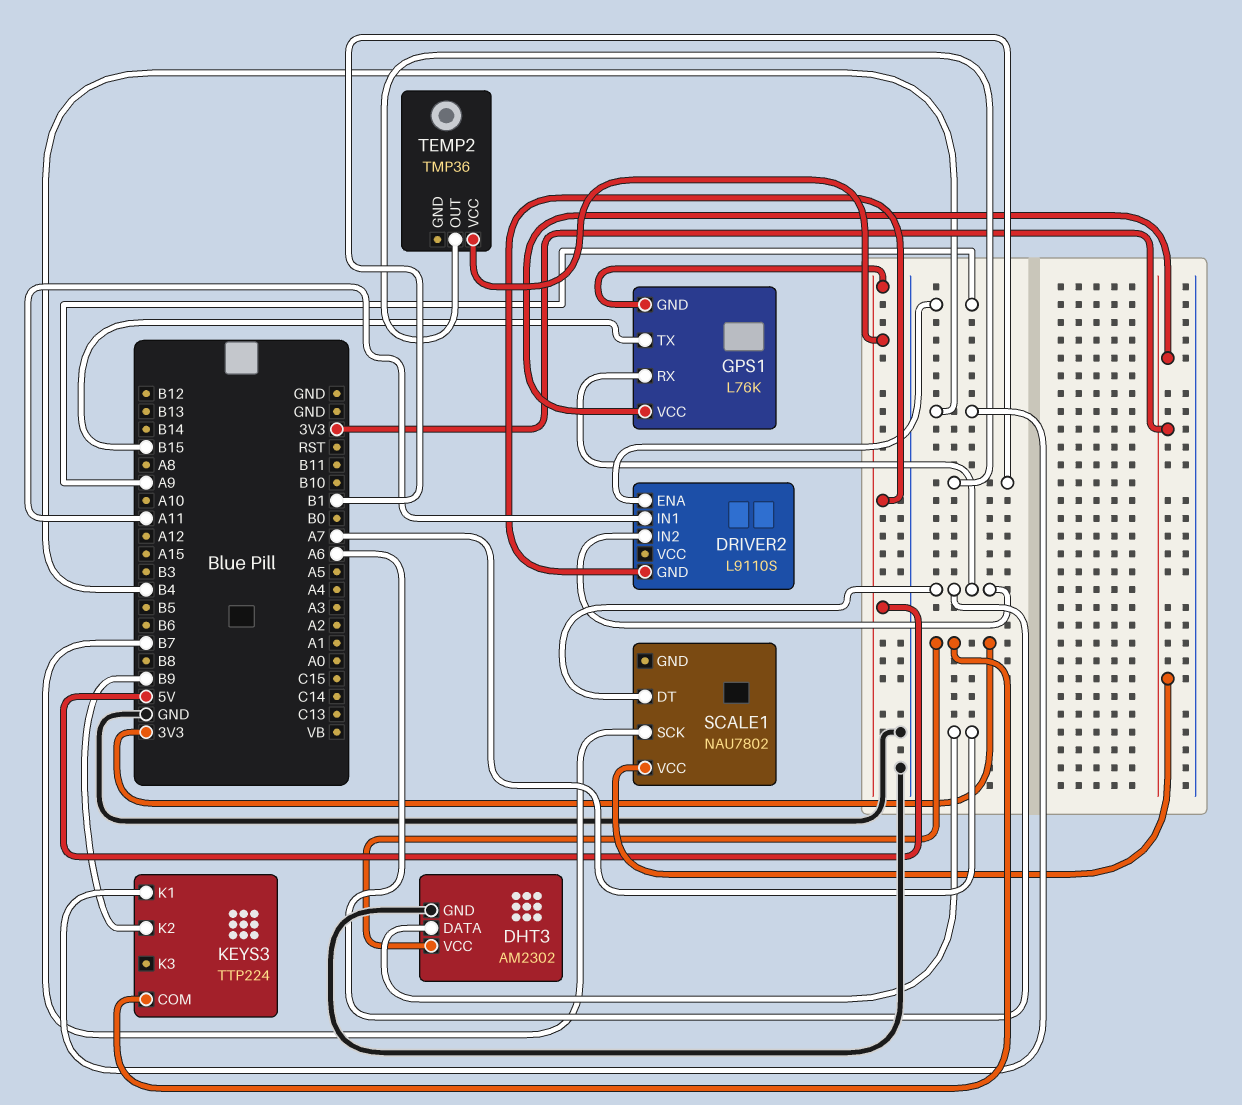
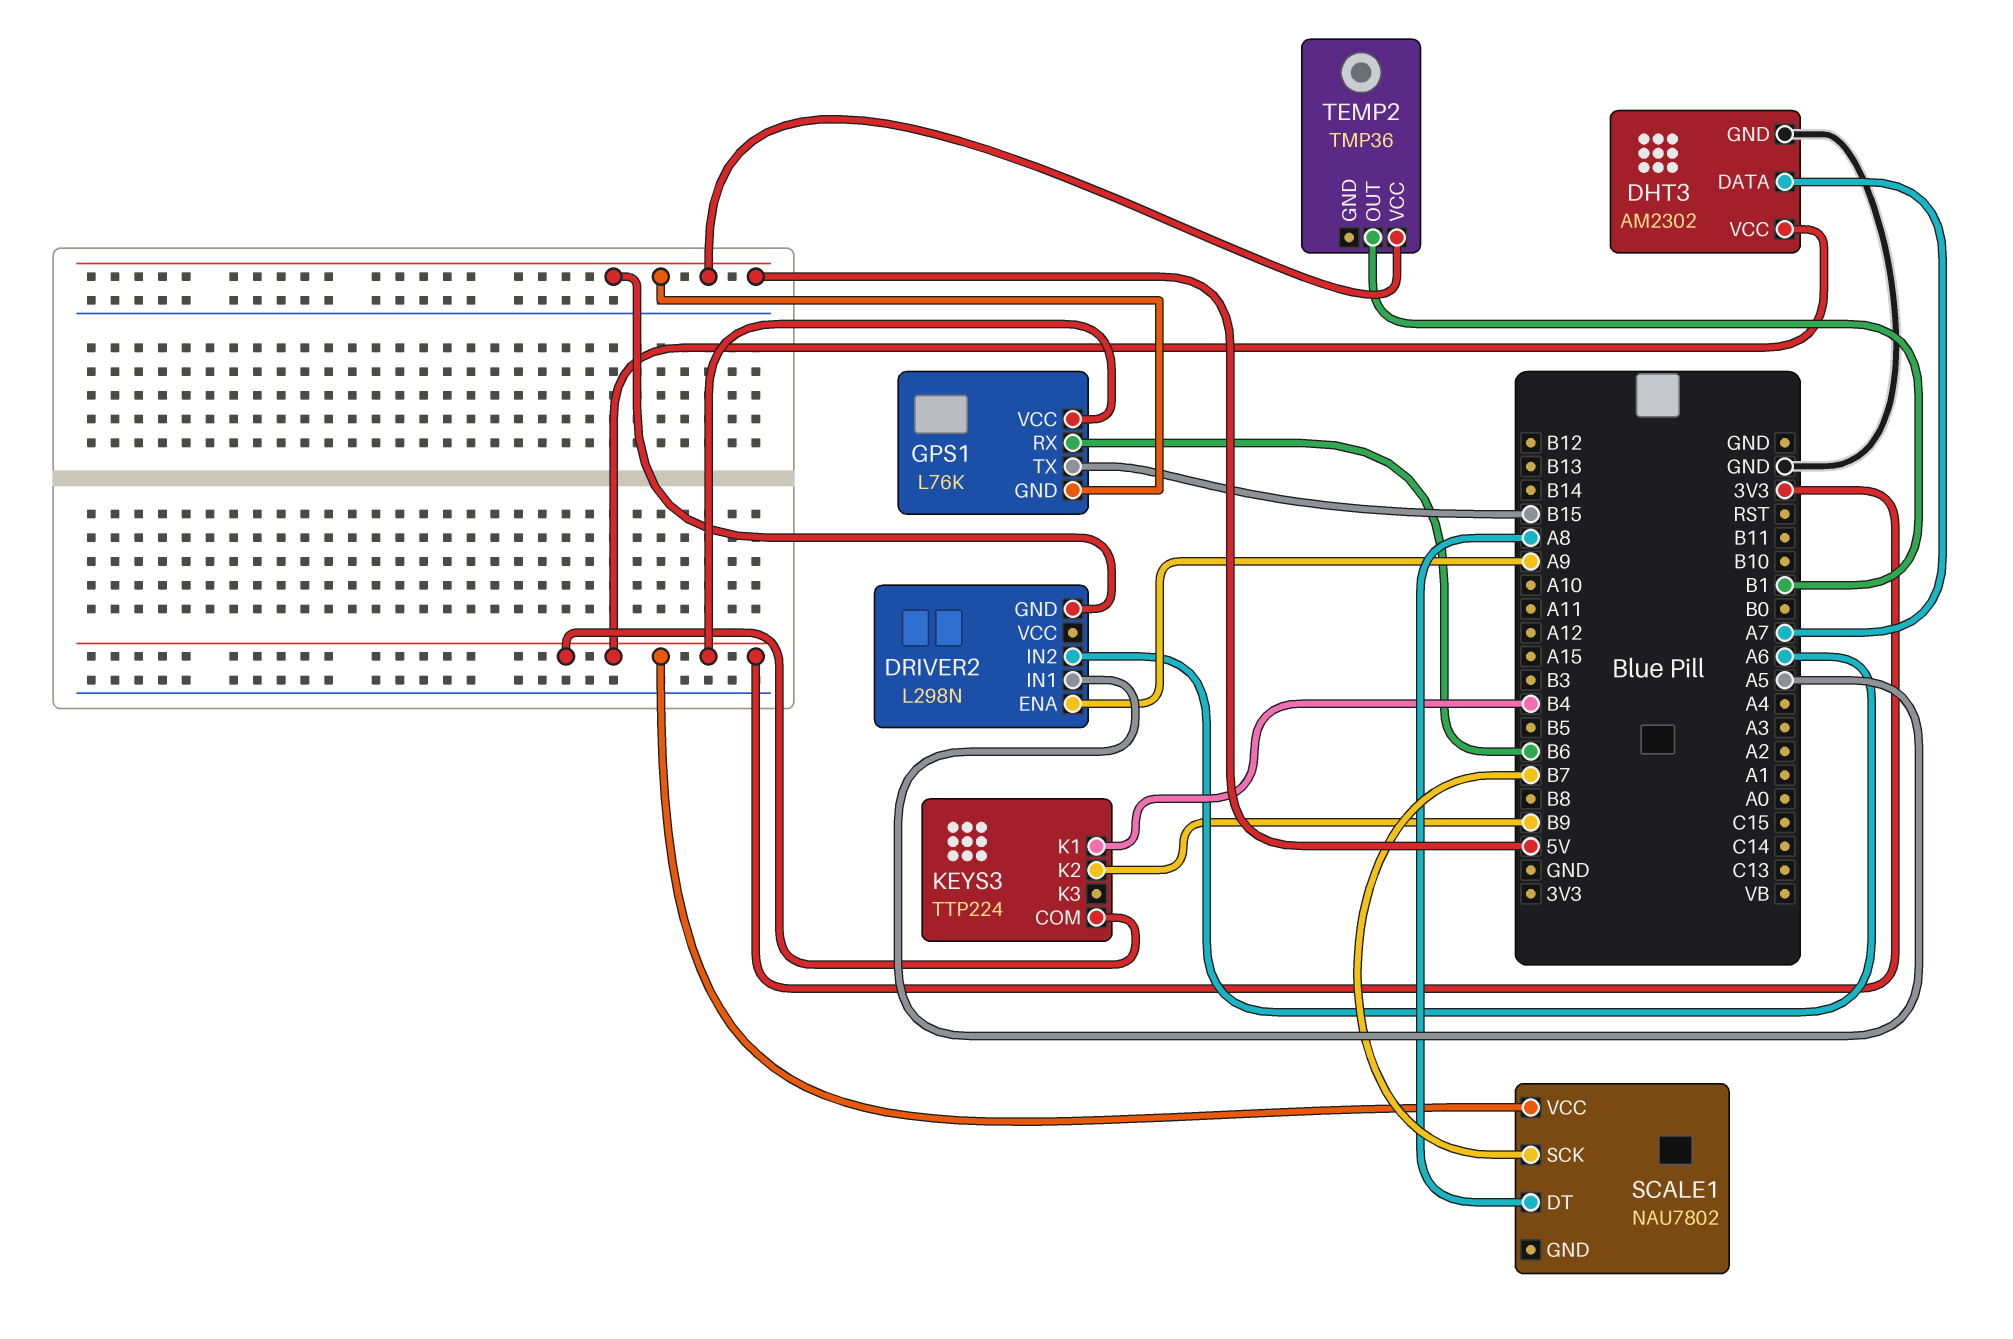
DRIVER2: L9110S -> L298N
DRIVER2 pin IN1: A11 -> A5
GPS1 pin RX: A6 -> B6
SCALE1 pin DT: A6 -> A8

